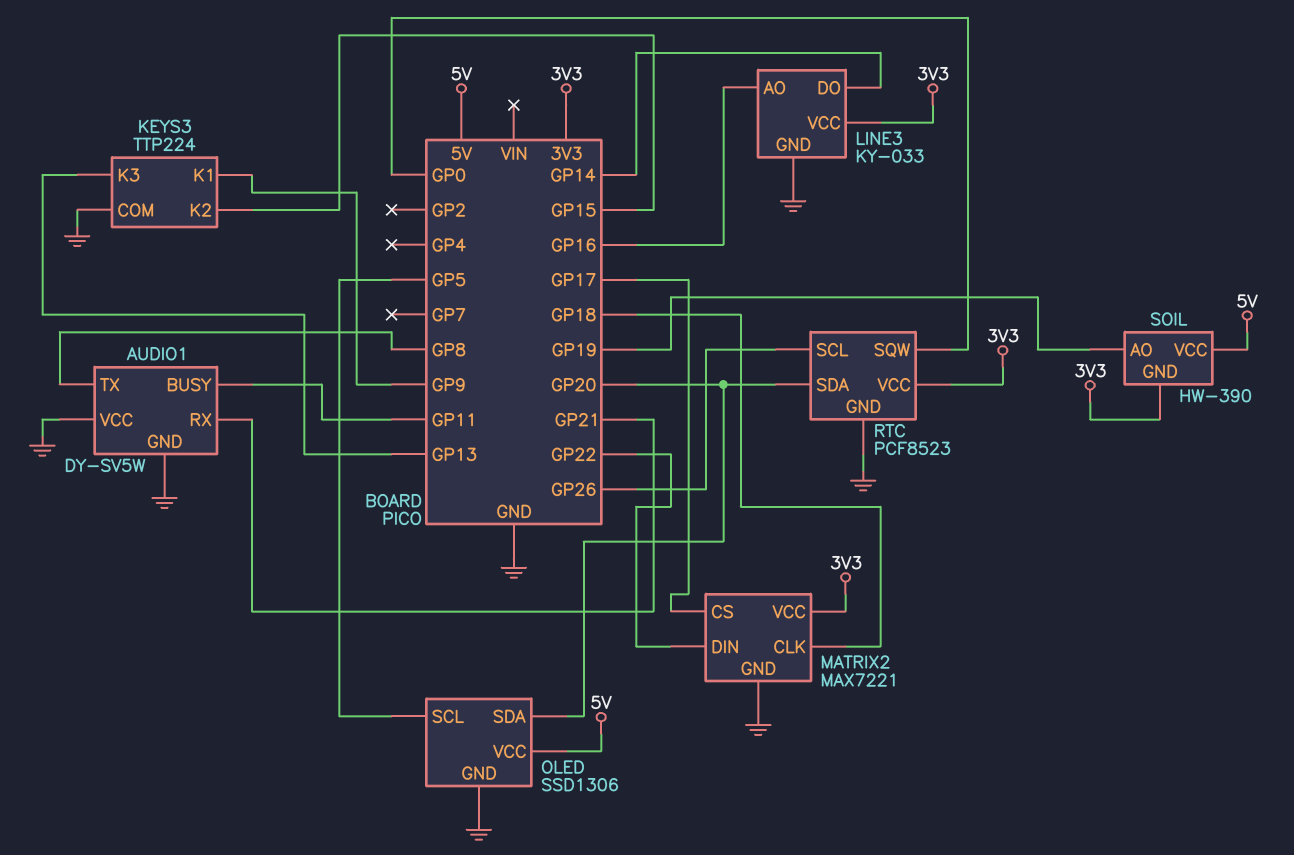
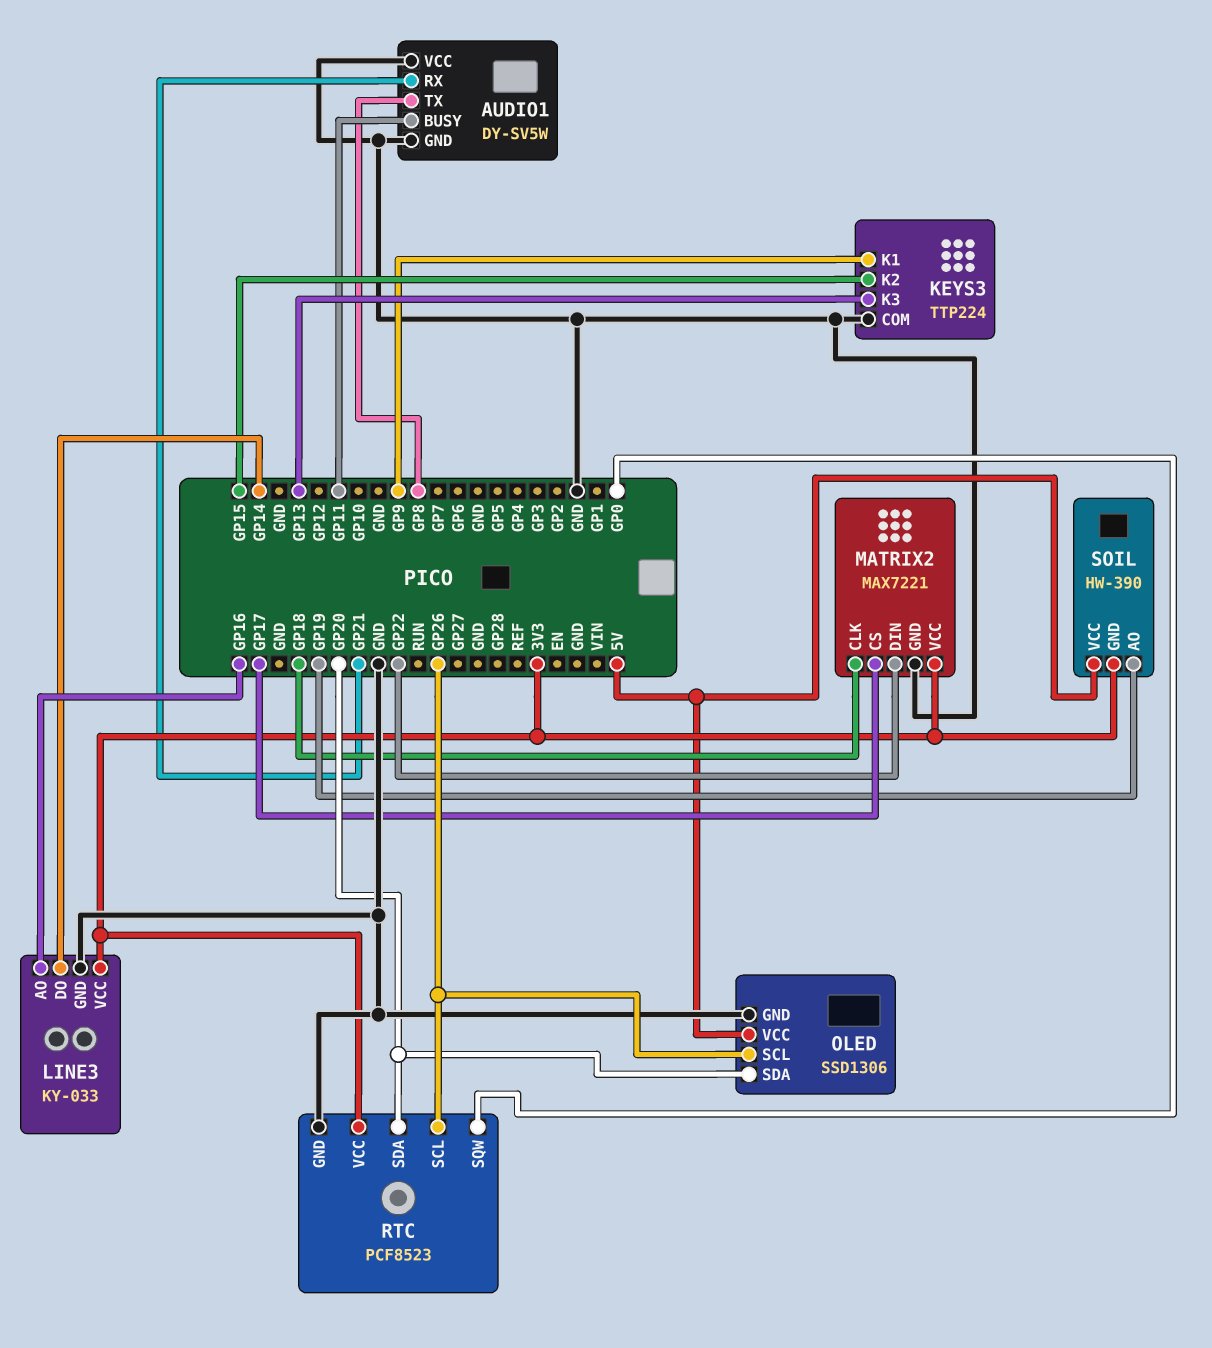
OLED pin SCL: GP5 -> GP26

